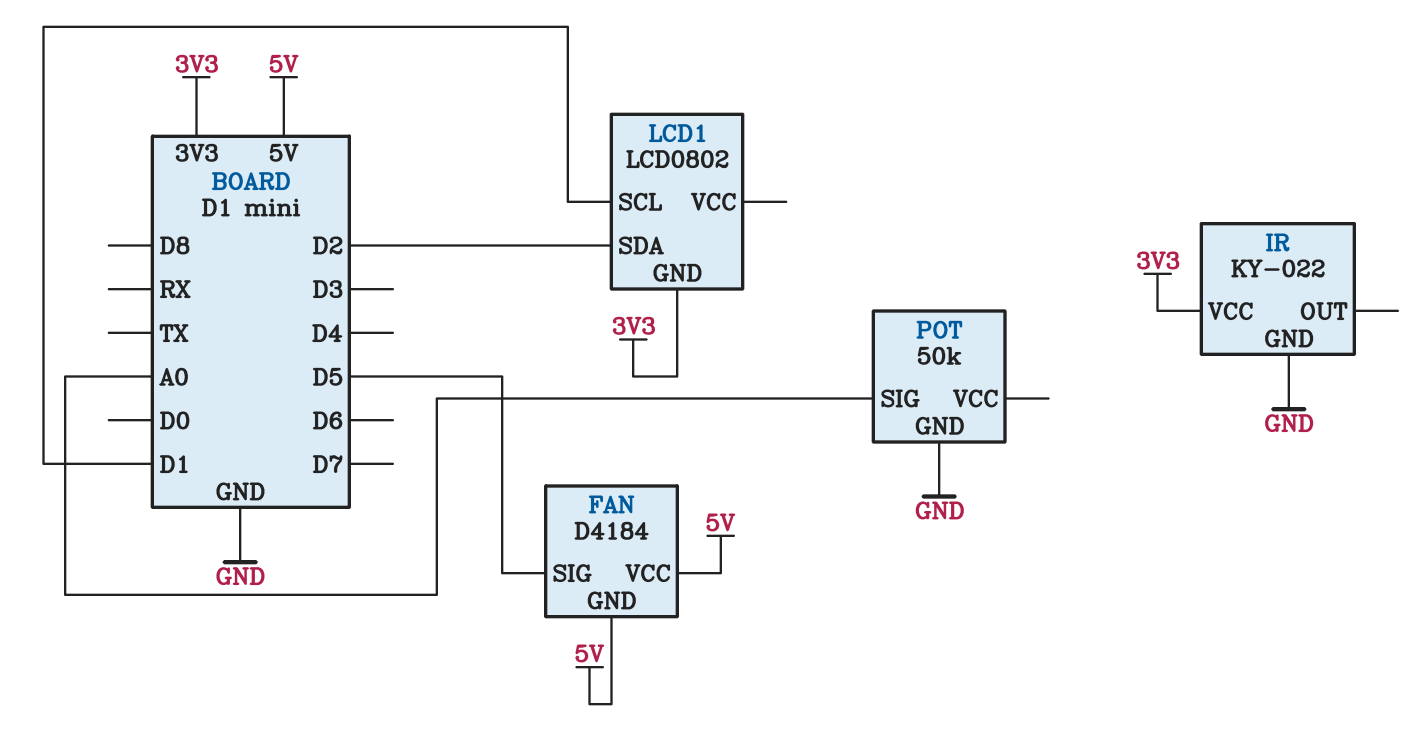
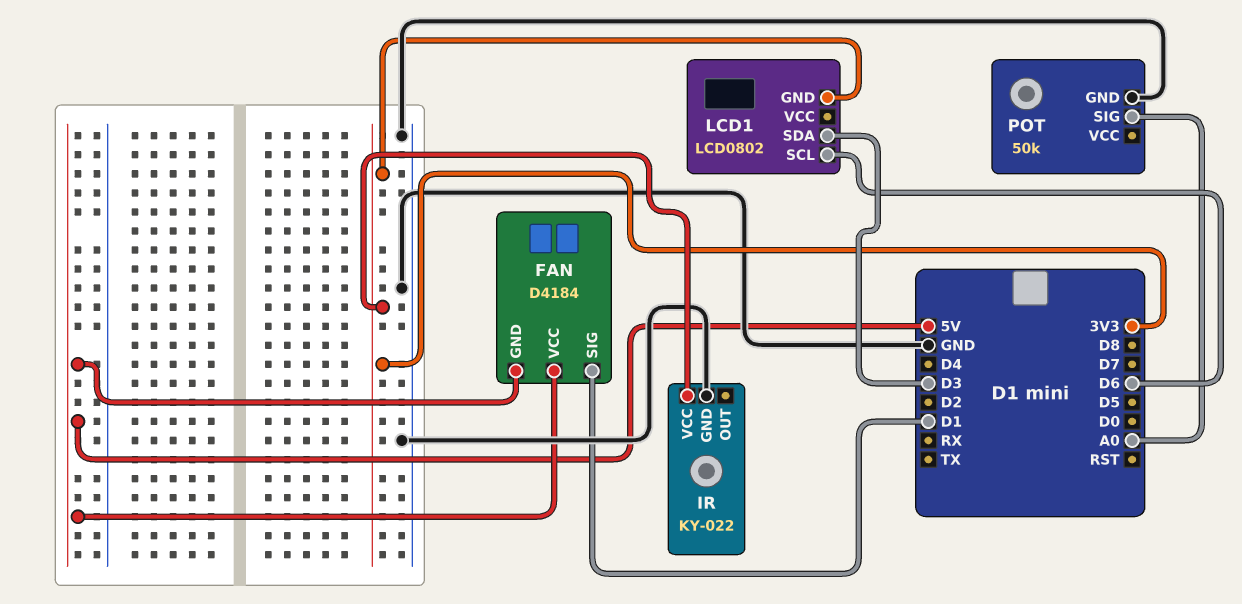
FAN pin SIG: D5 -> D1
LCD1 pin SCL: D1 -> D6
LCD1 pin SDA: D2 -> D3

